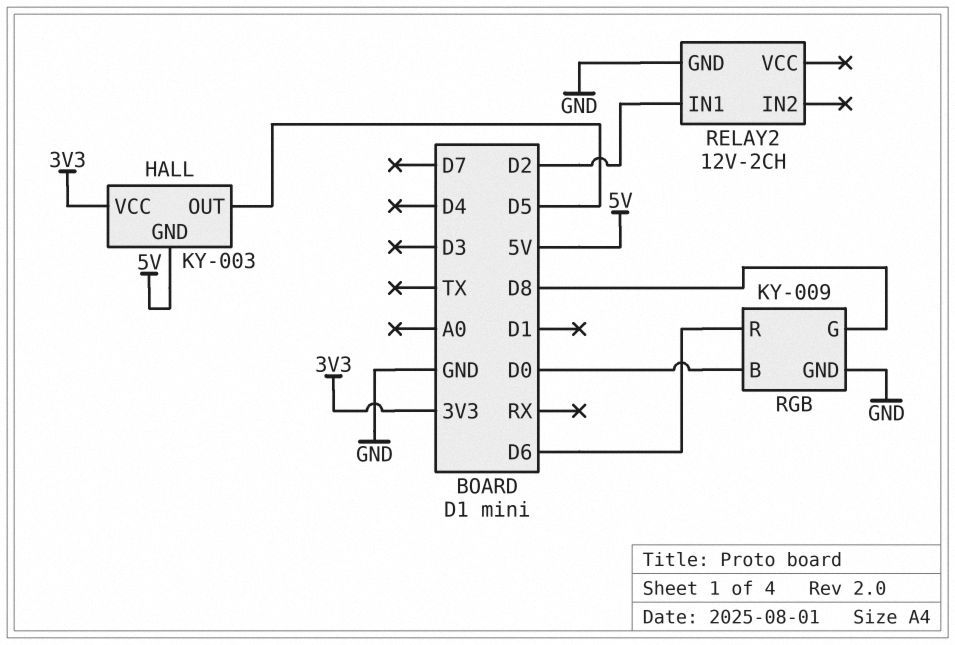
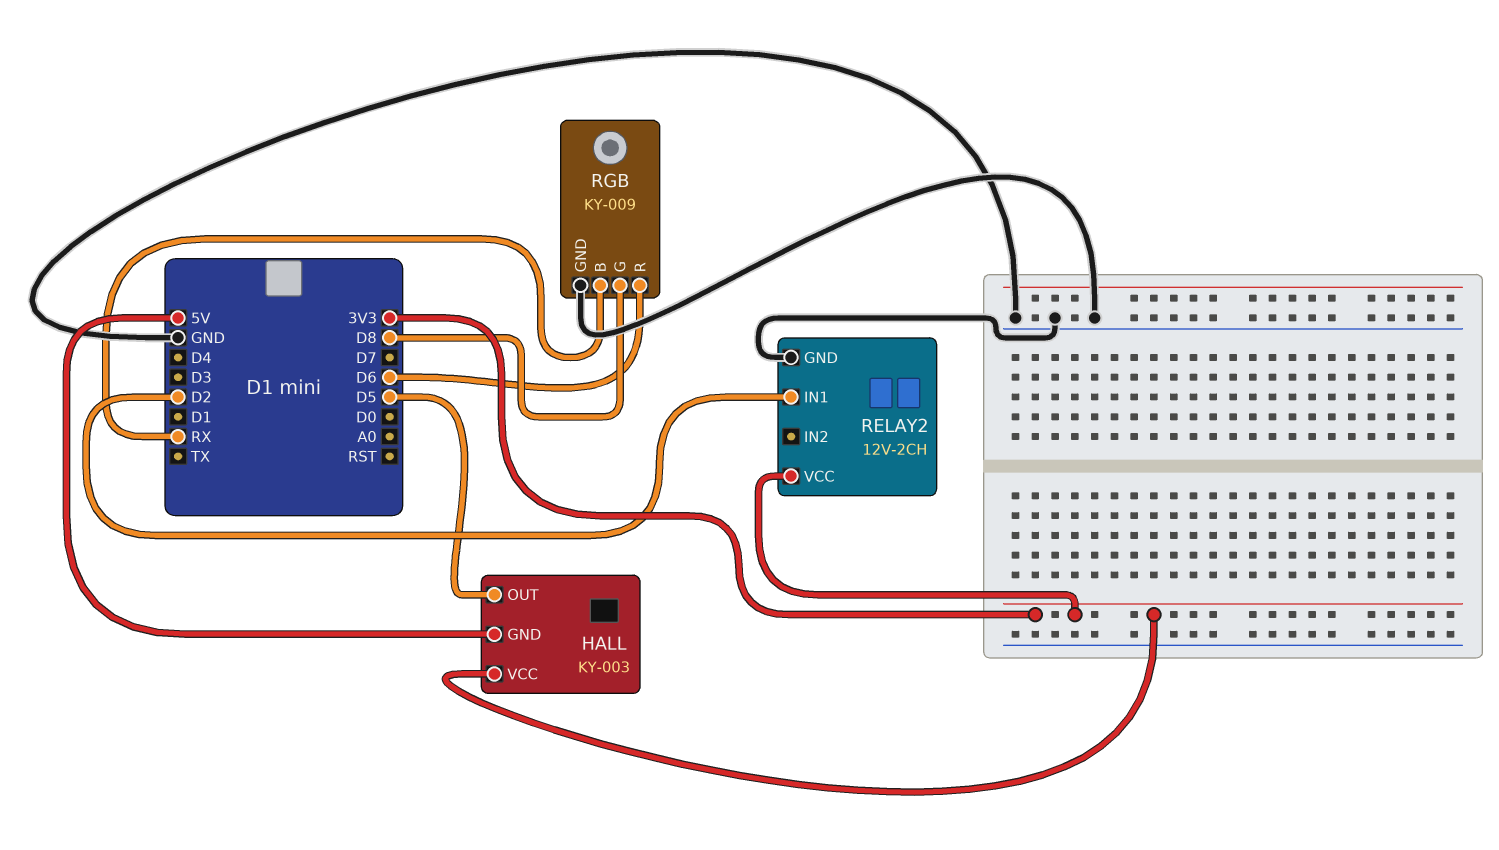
RELAY2 pin VCC: none -> 3V3
RGB pin B: D0 -> RX

